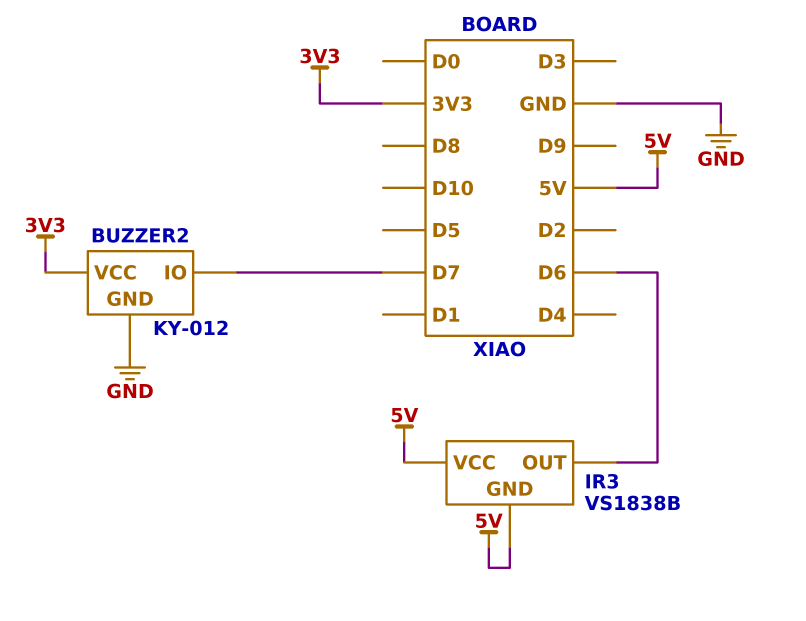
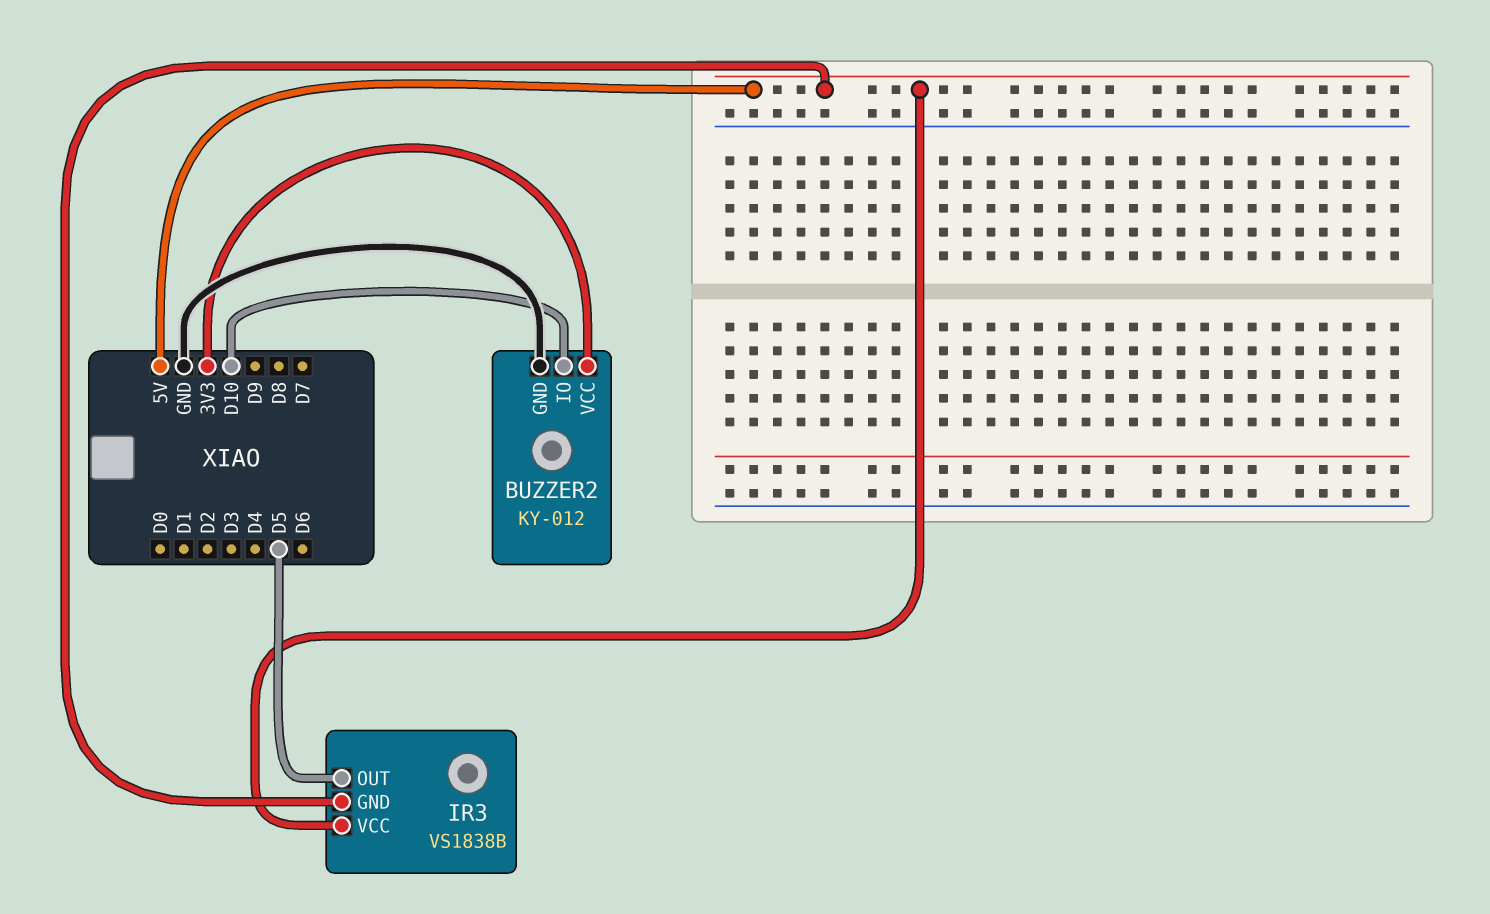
BUZZER2 pin IO: D7 -> D10
IR3 pin OUT: D6 -> D5

